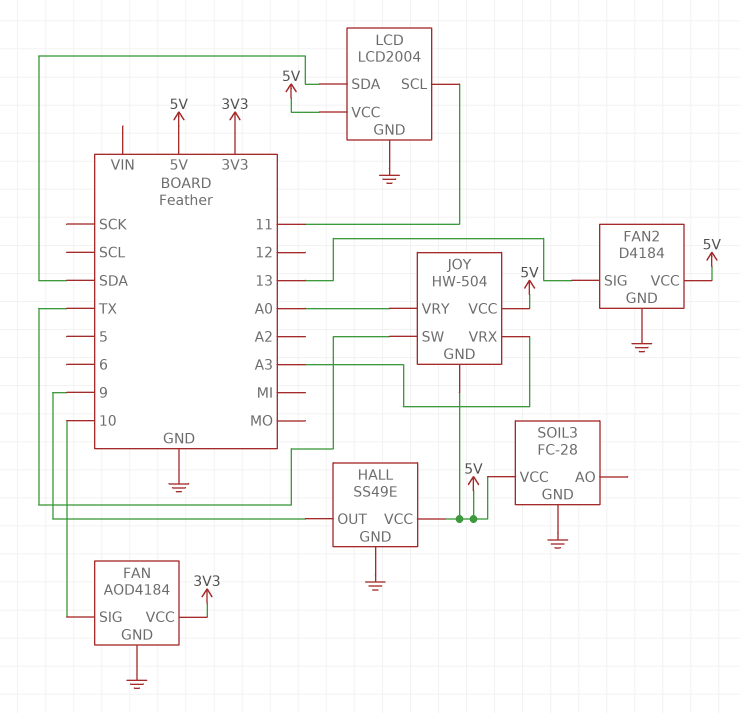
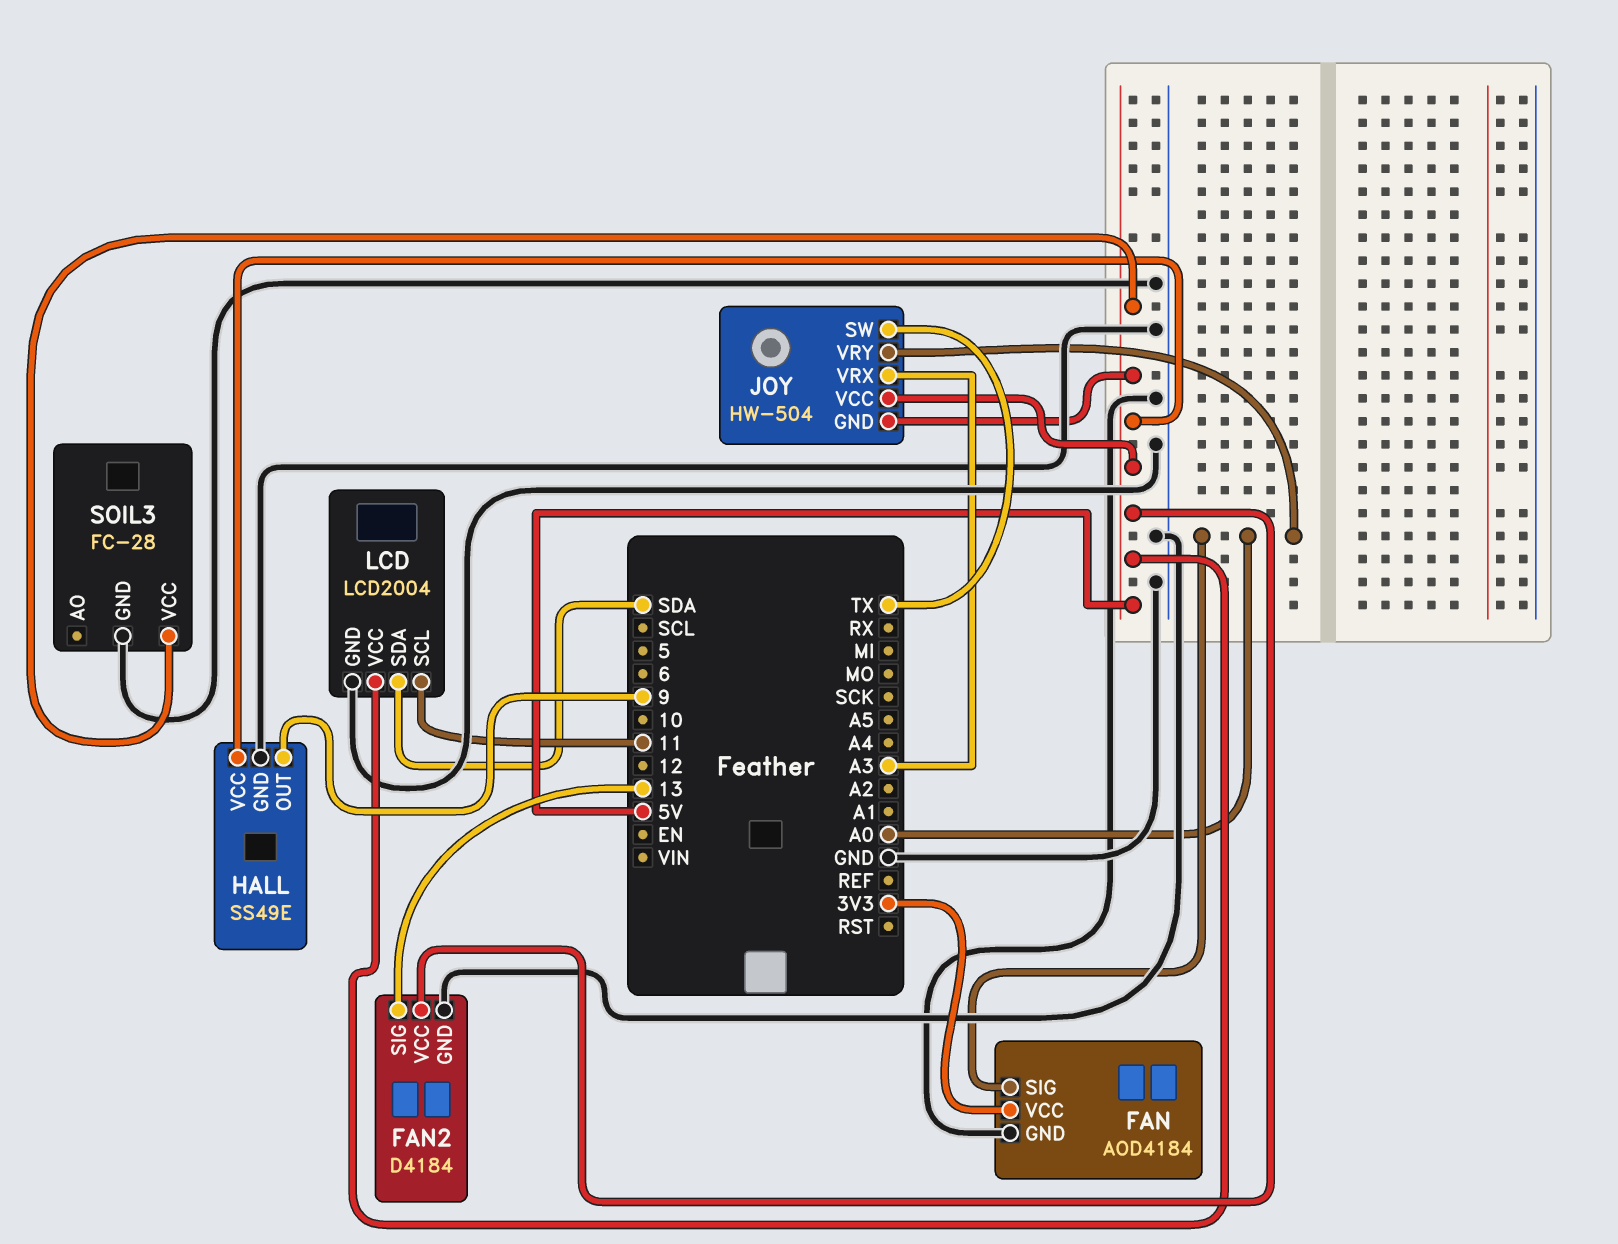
FAN pin SIG: 10 -> A0

